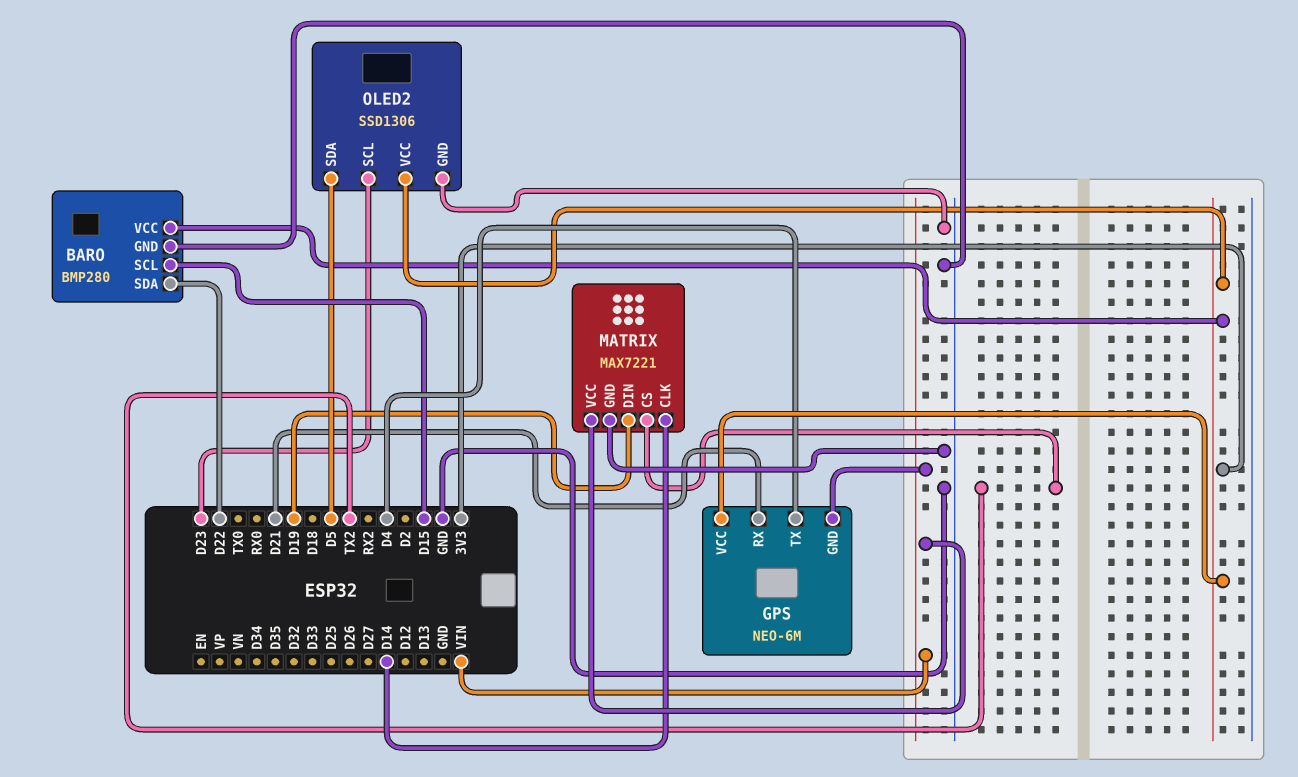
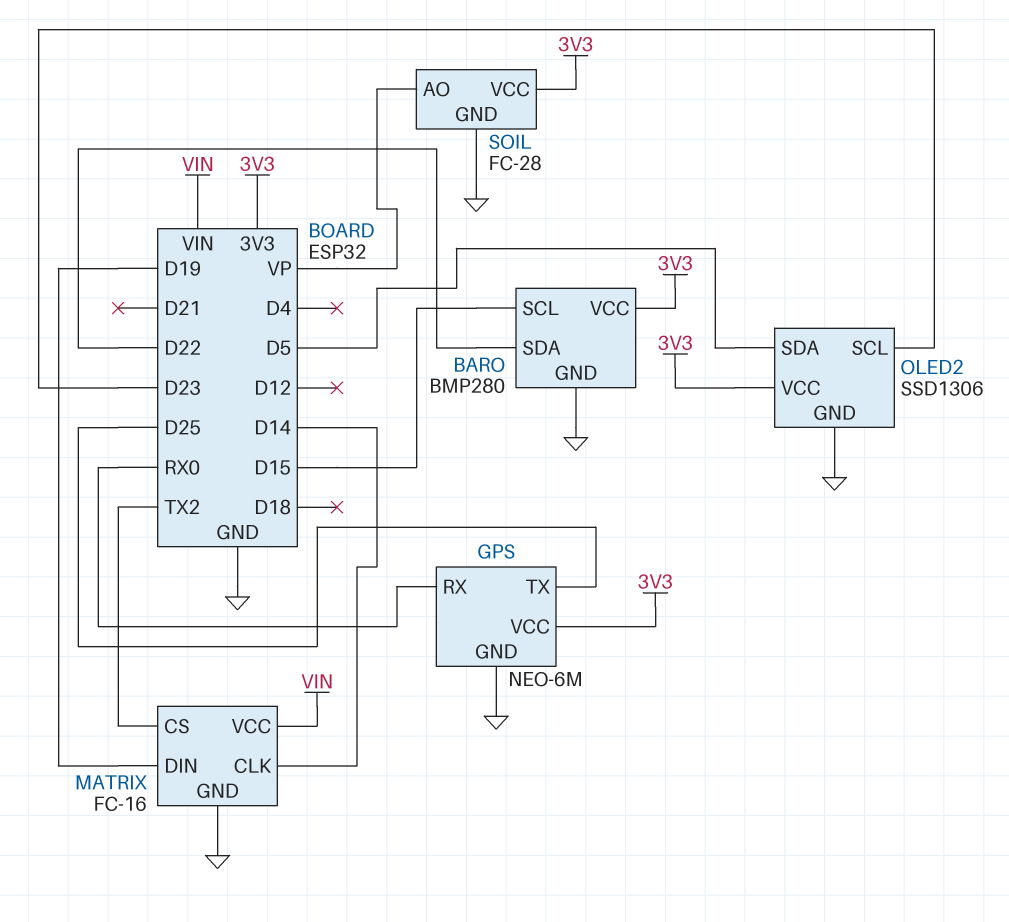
GPS pin GND: VIN -> GND
GPS pin RX: D21 -> RX0
GPS pin TX: D4 -> D25
MATRIX: MAX7221 -> FC-16
SOIL: none -> FC-28
SOIL pin AO: none -> VP
SOIL pin GND: none -> GND
SOIL pin VCC: none -> 3V3

